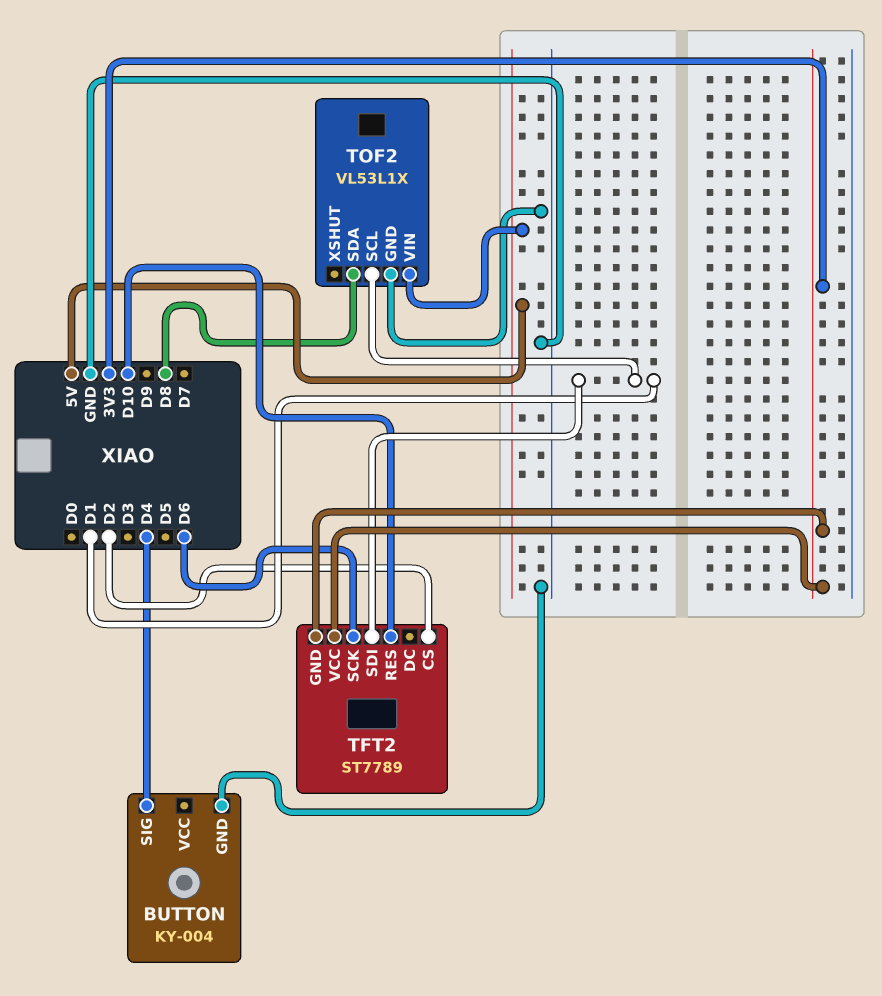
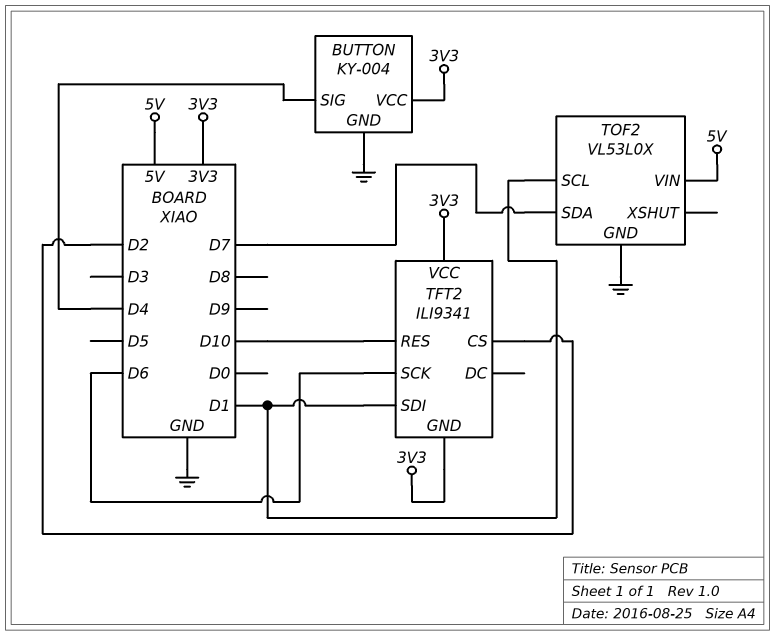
BUTTON pin VCC: none -> 3V3
TFT2: ST7789 -> ILI9341
TOF2: VL53L1X -> VL53L0X
TOF2 pin SDA: D8 -> D7

